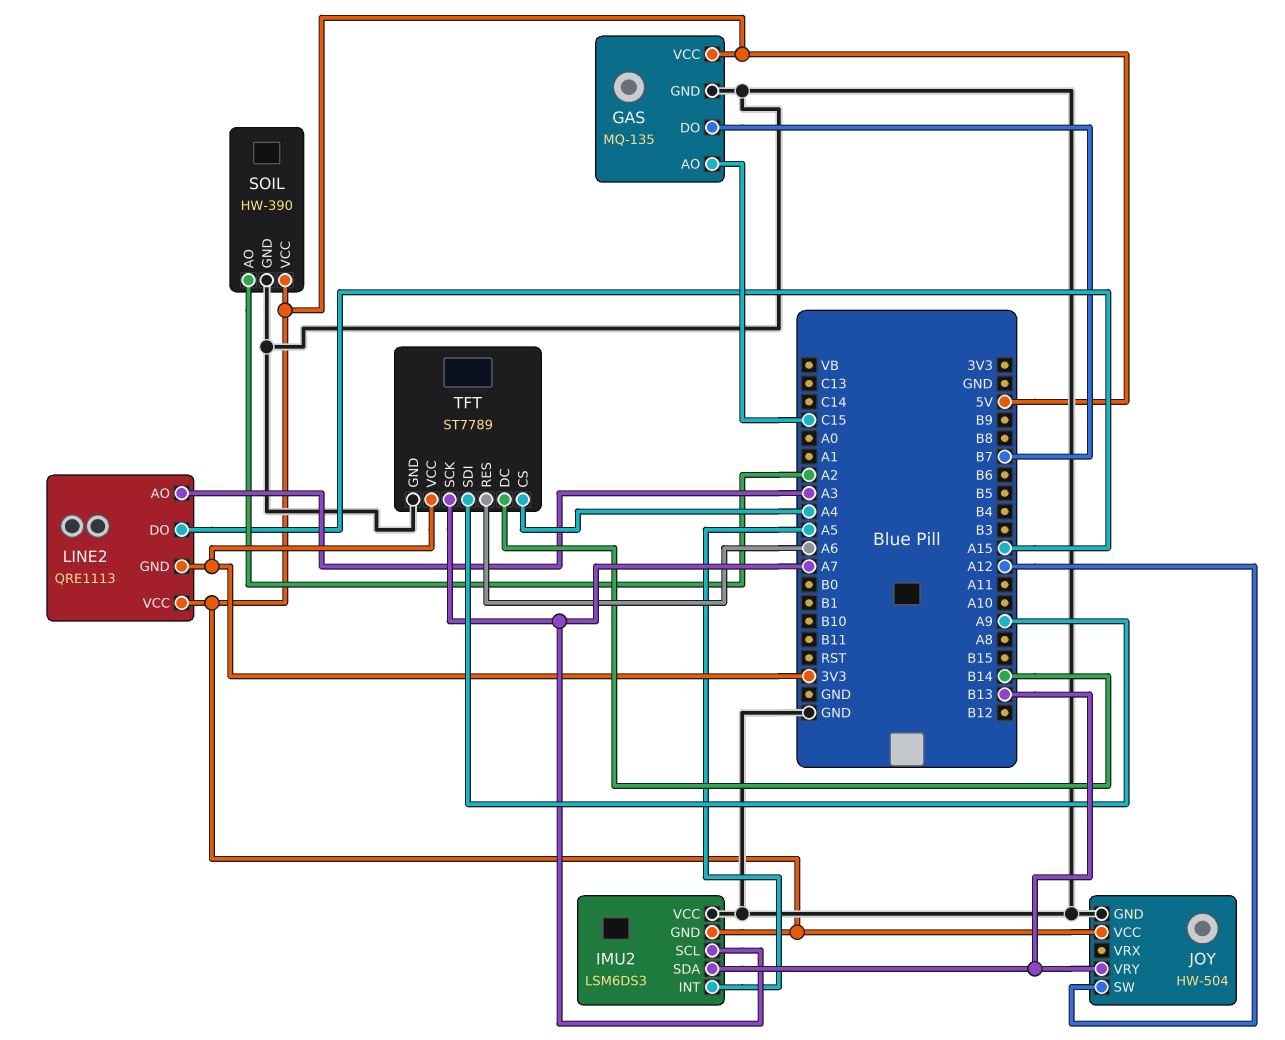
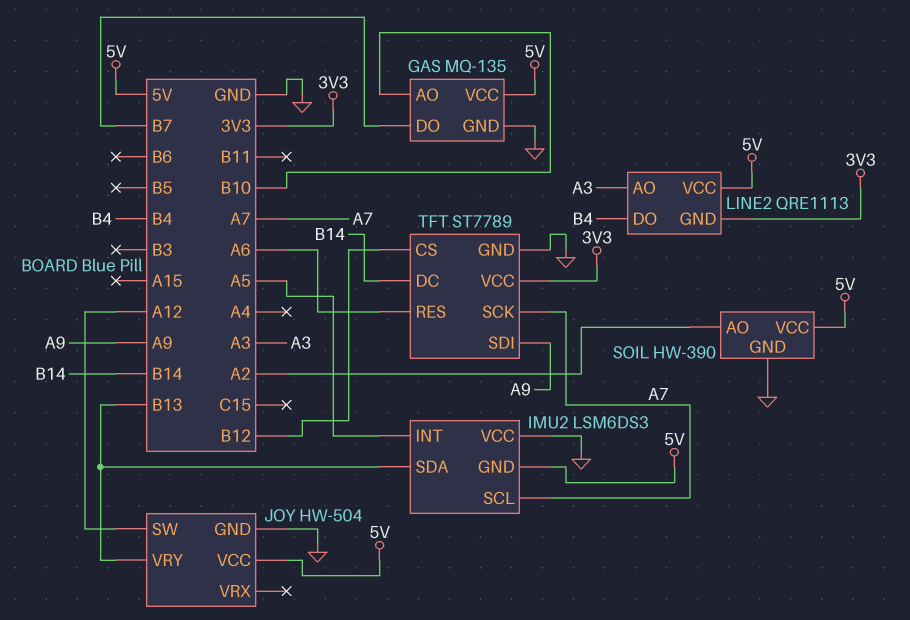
GAS pin AO: C15 -> B10
LINE2 pin DO: A15 -> B4
TFT pin CS: A4 -> B12

